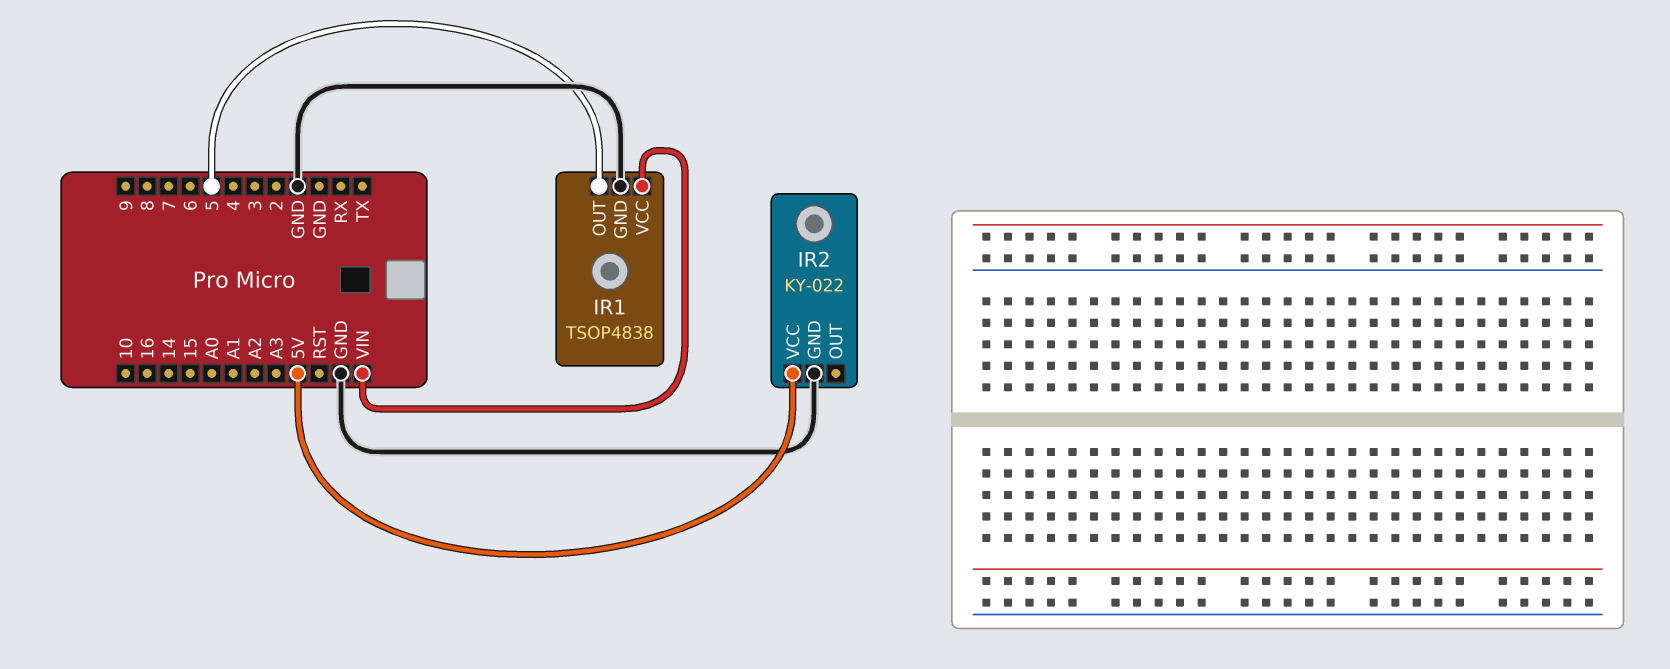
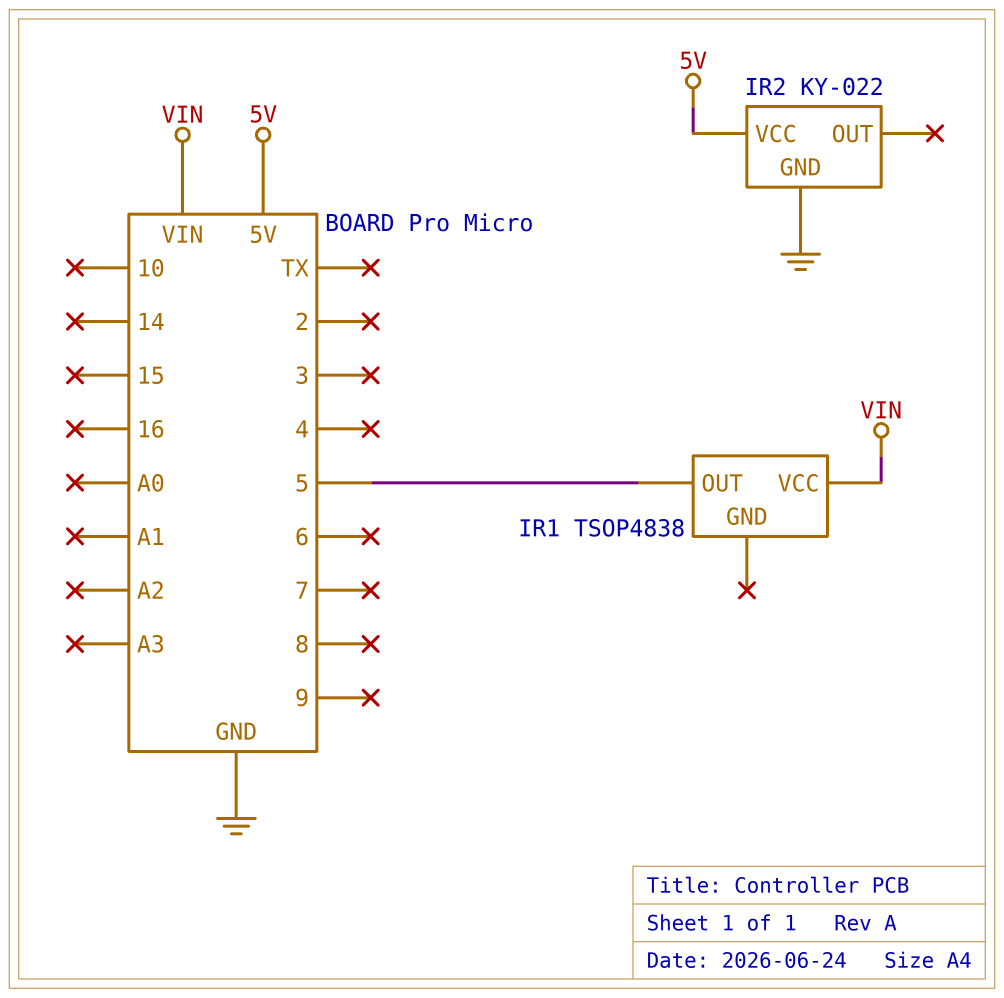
IR1 pin GND: GND -> none

